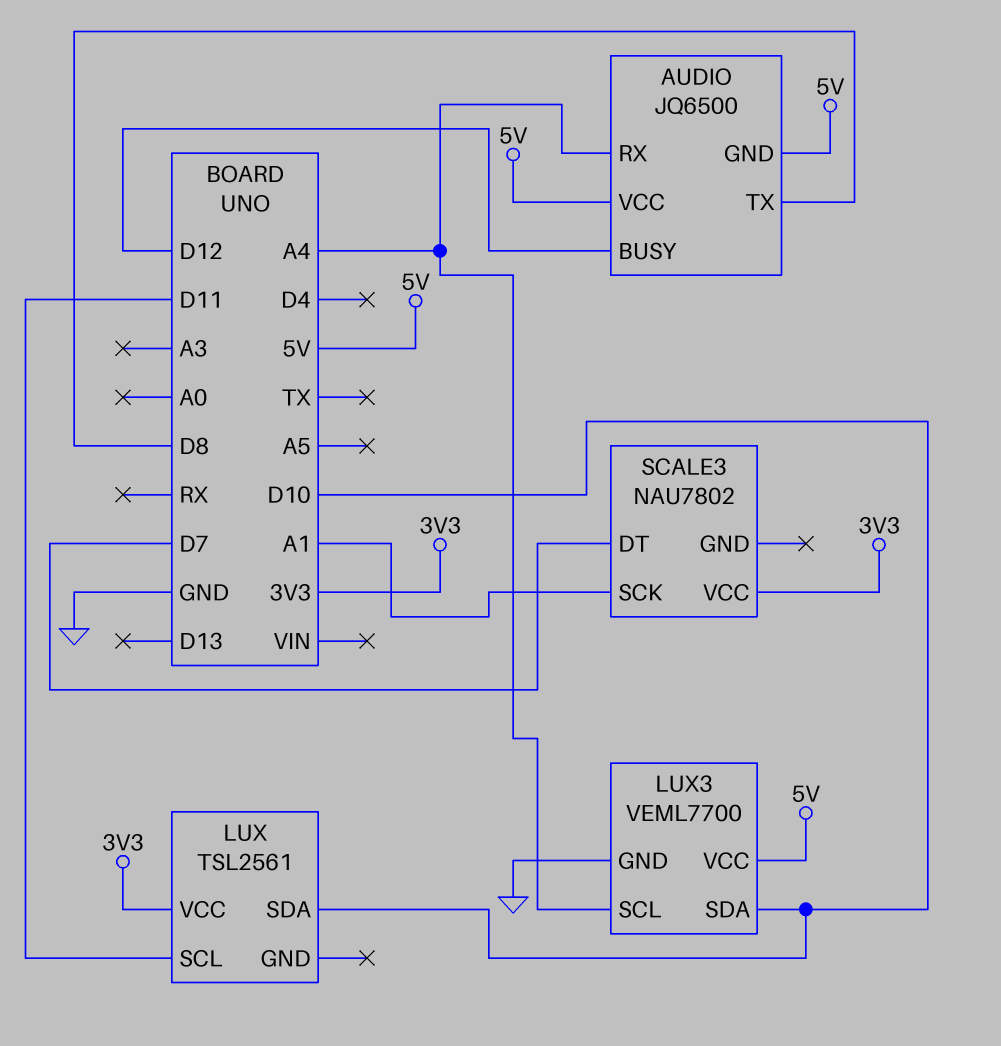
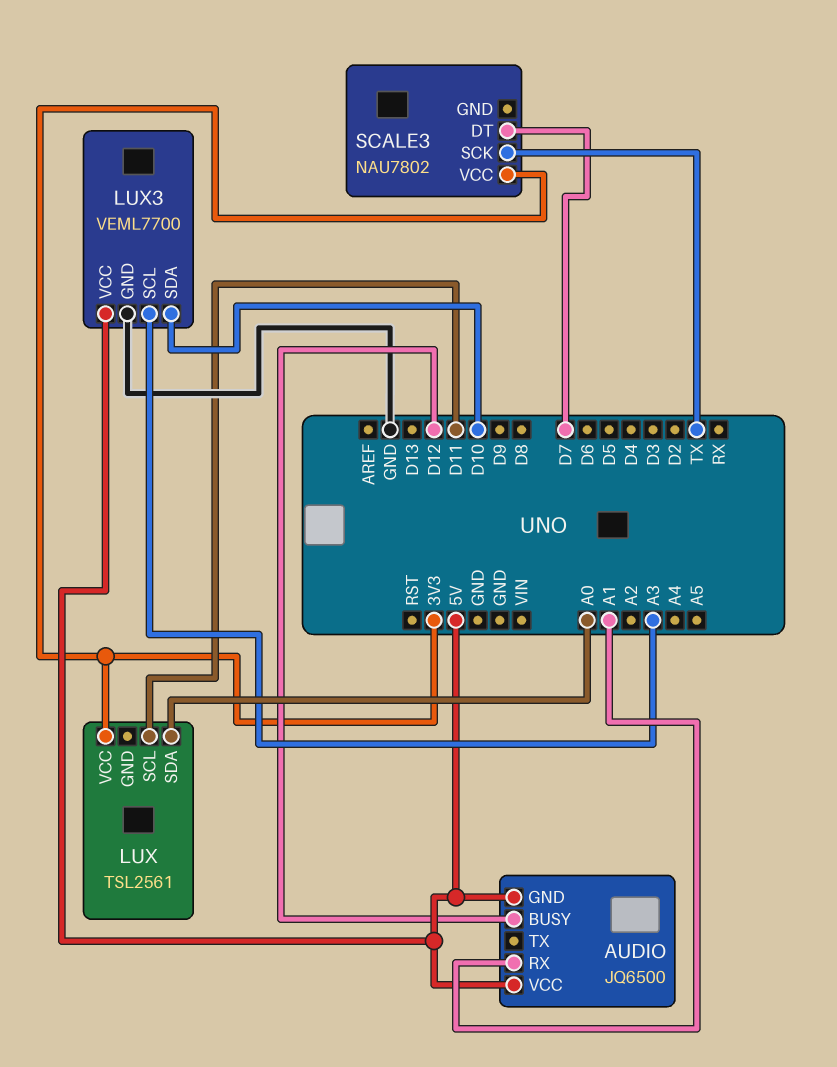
AUDIO pin RX: A4 -> A1
AUDIO pin TX: D8 -> none
LUX pin SDA: D10 -> A0
LUX3 pin SCL: A4 -> A3
SCALE3 pin SCK: A1 -> TX

